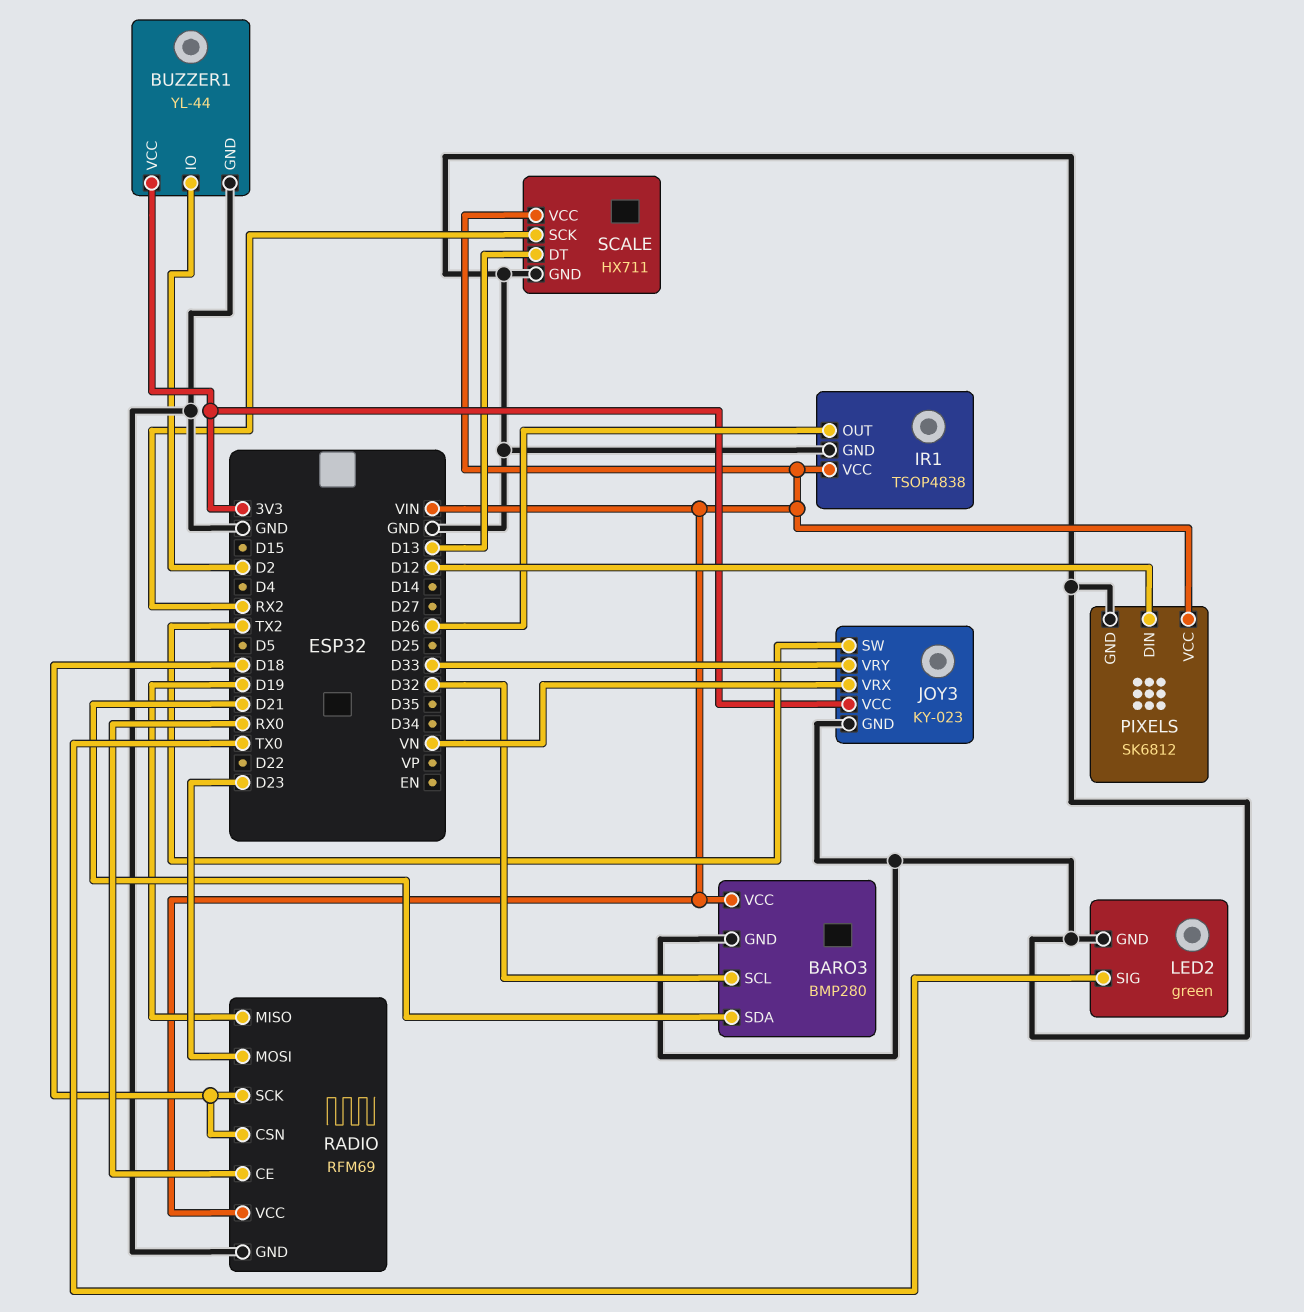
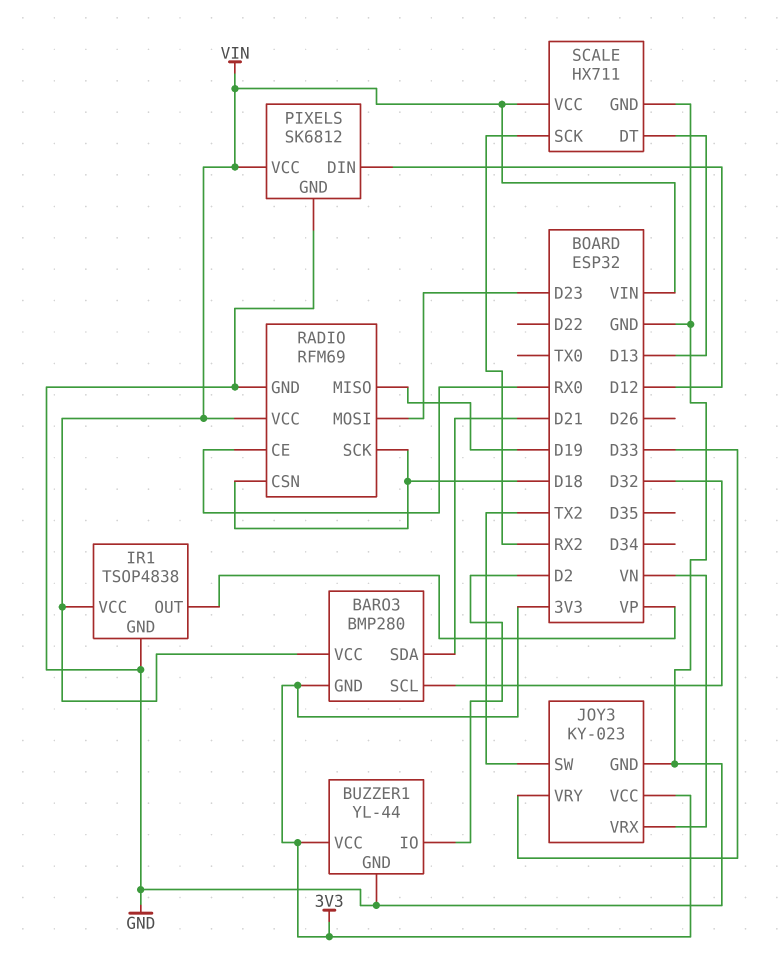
BARO3 pin GND: GND -> 3V3
IR1 pin OUT: D26 -> VP
LED2: green -> none
LED2 pin GND: GND -> none
LED2 pin SIG: TX0 -> none

